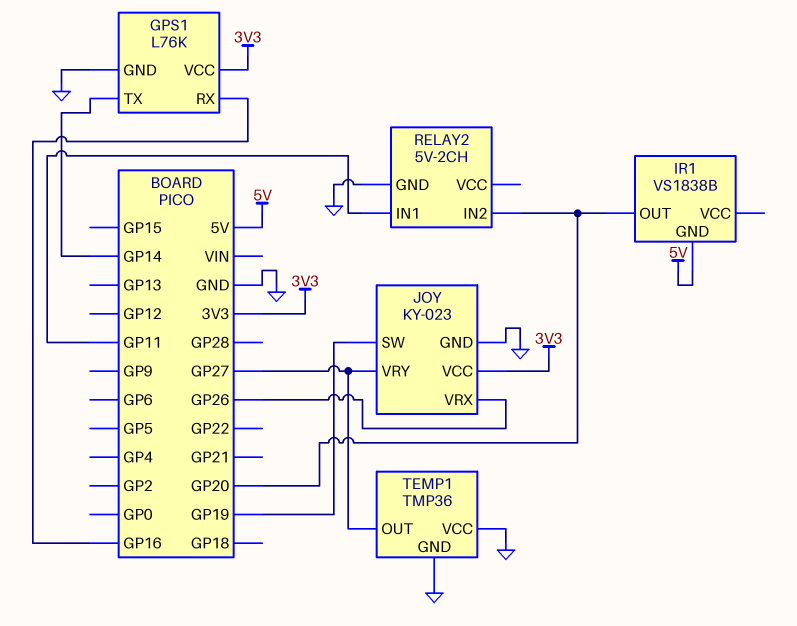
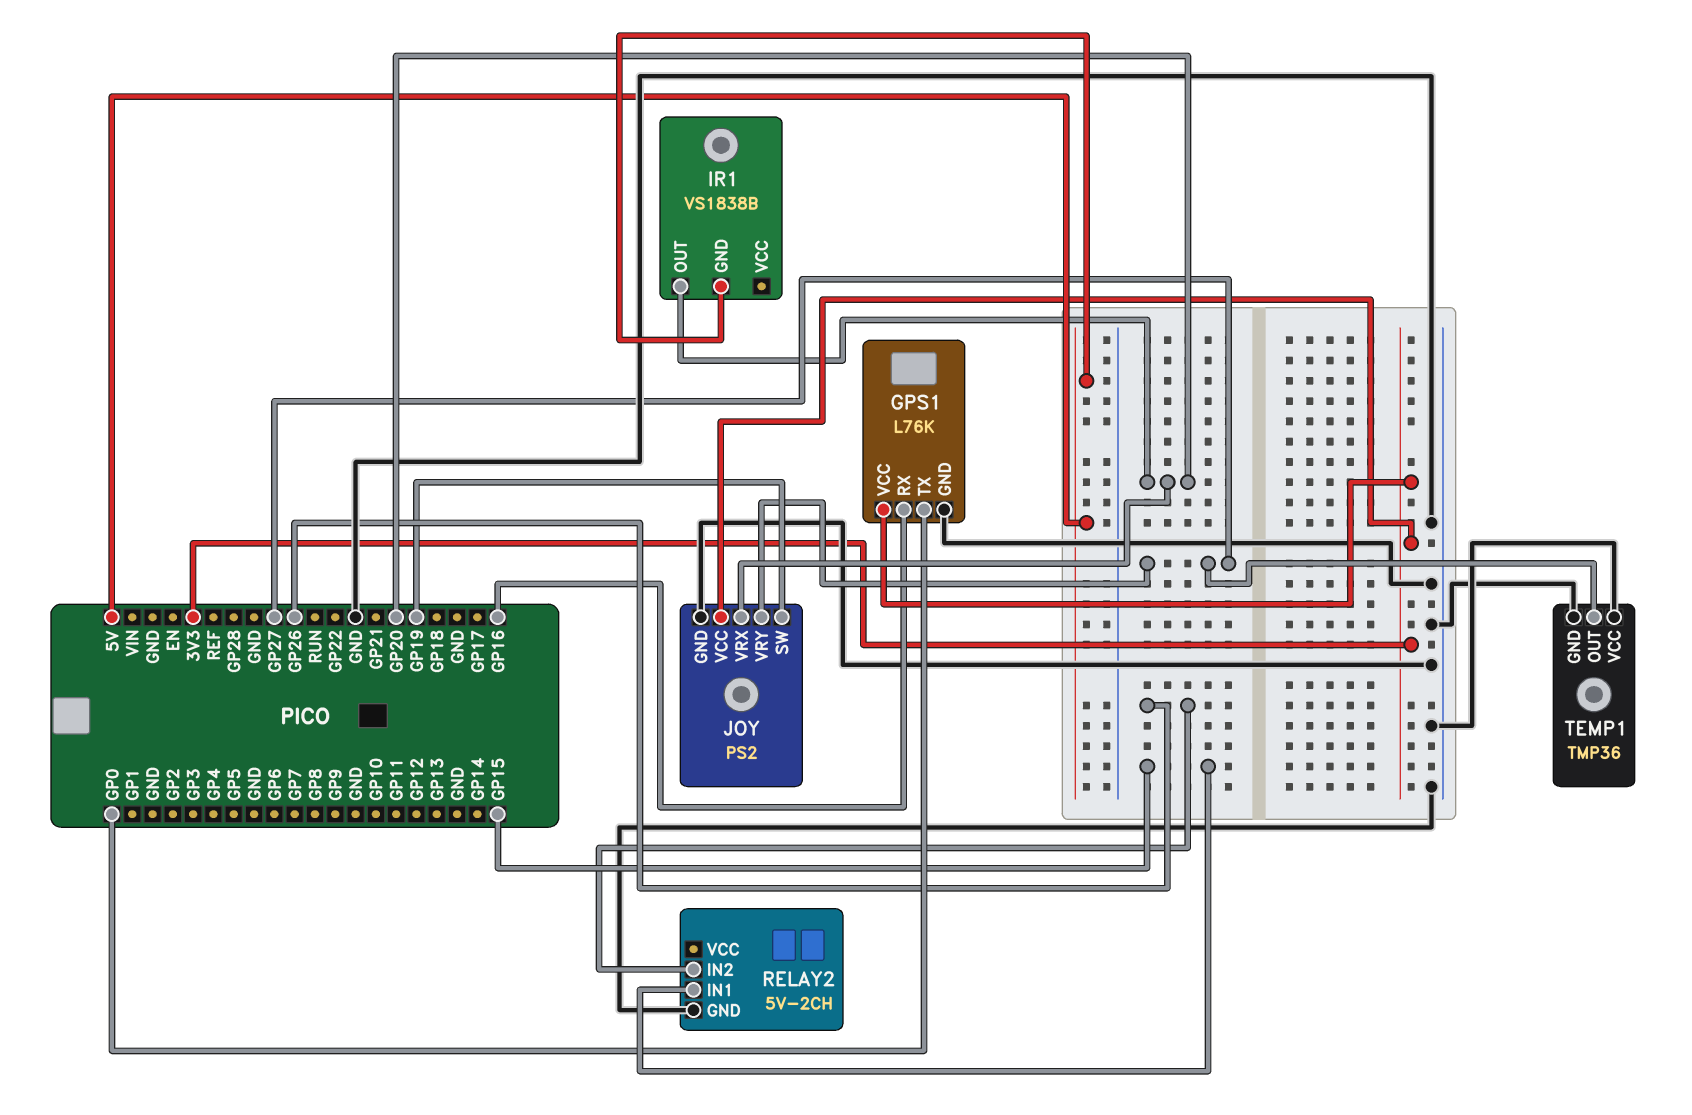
GPS1 pin TX: GP14 -> GP0
JOY: KY-023 -> PS2
JOY pin VRX: GP26 -> GP20
RELAY2 pin IN1: GP11 -> GP15
RELAY2 pin IN2: GP20 -> GP26

